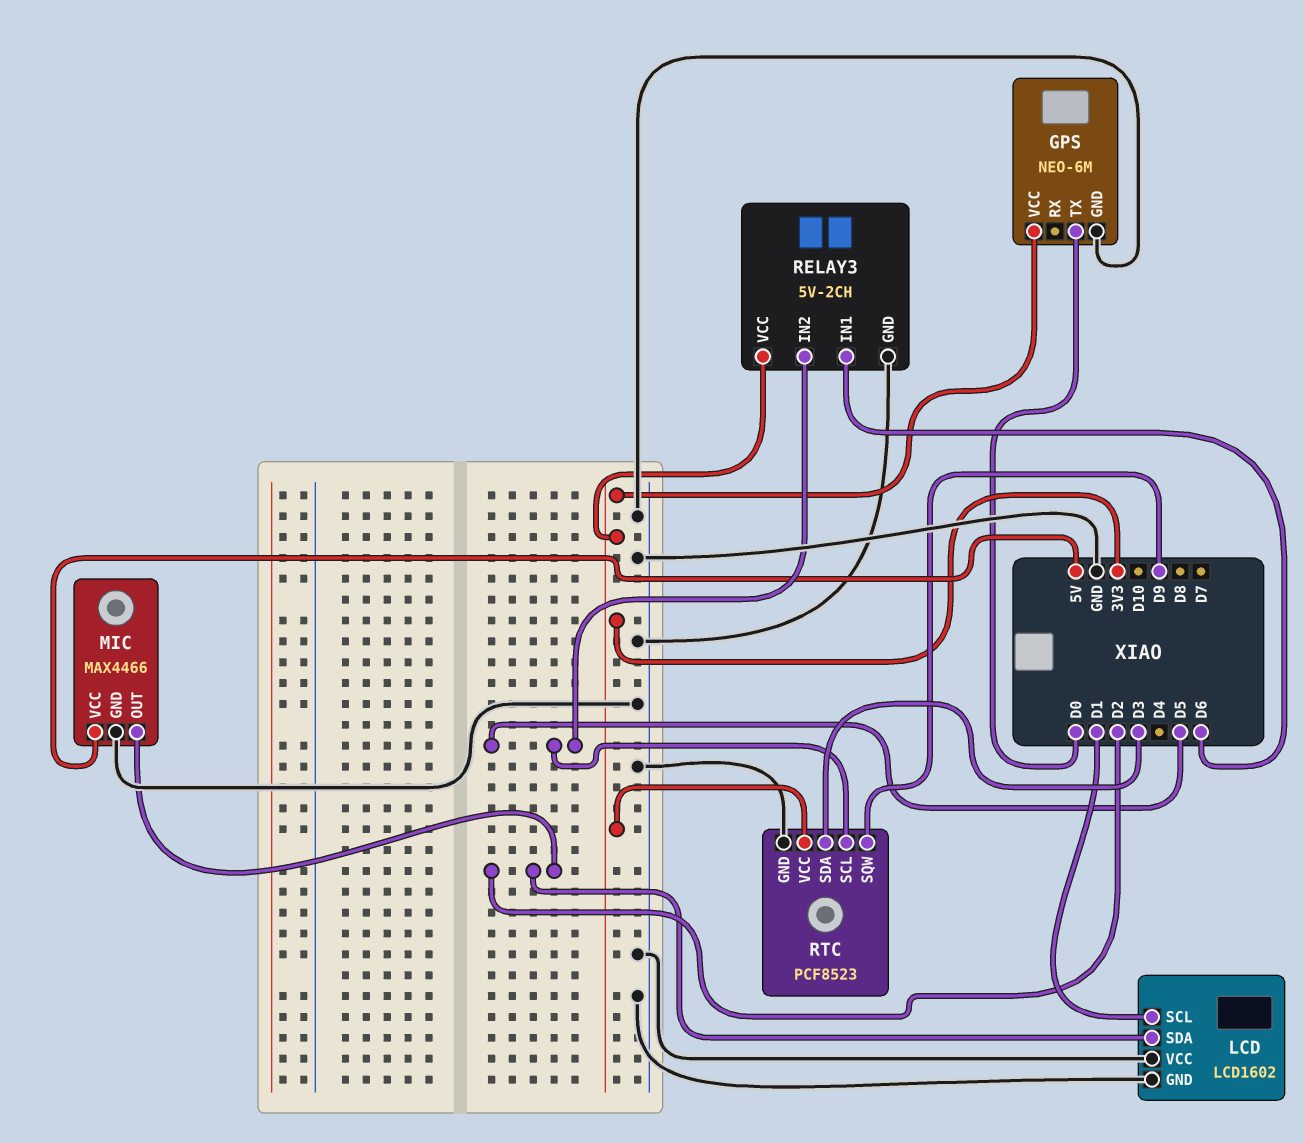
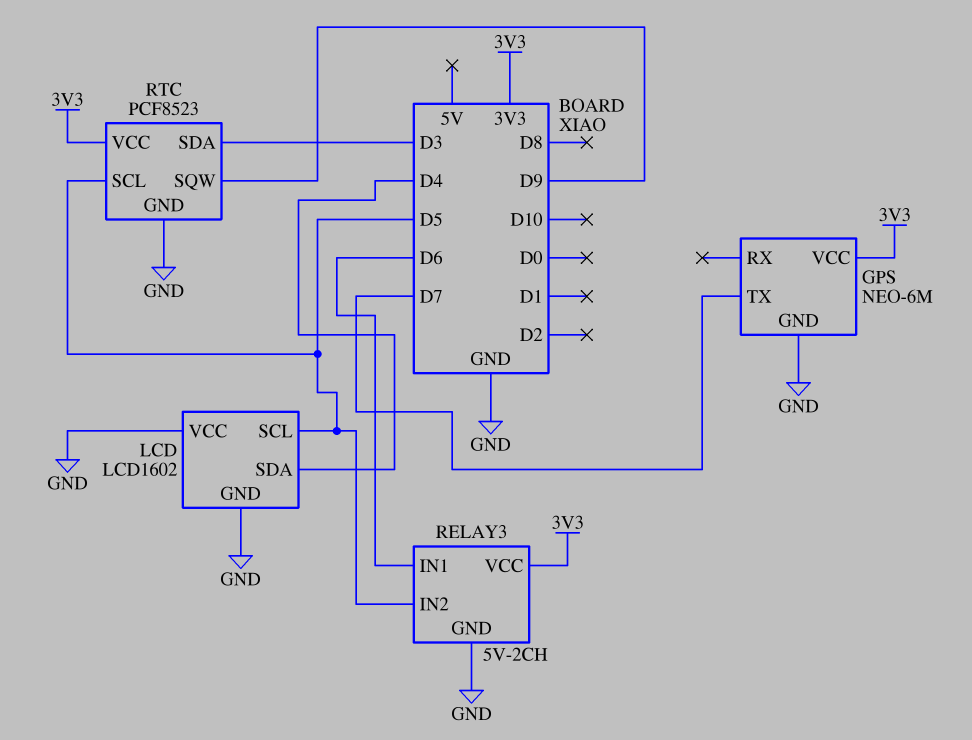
GPS pin TX: D0 -> D7
LCD pin SCL: D1 -> D5
LCD pin SDA: D2 -> D4
MIC: MAX4466 -> none
MIC pin GND: GND -> none
MIC pin OUT: D2 -> none
MIC pin VCC: 5V -> none

